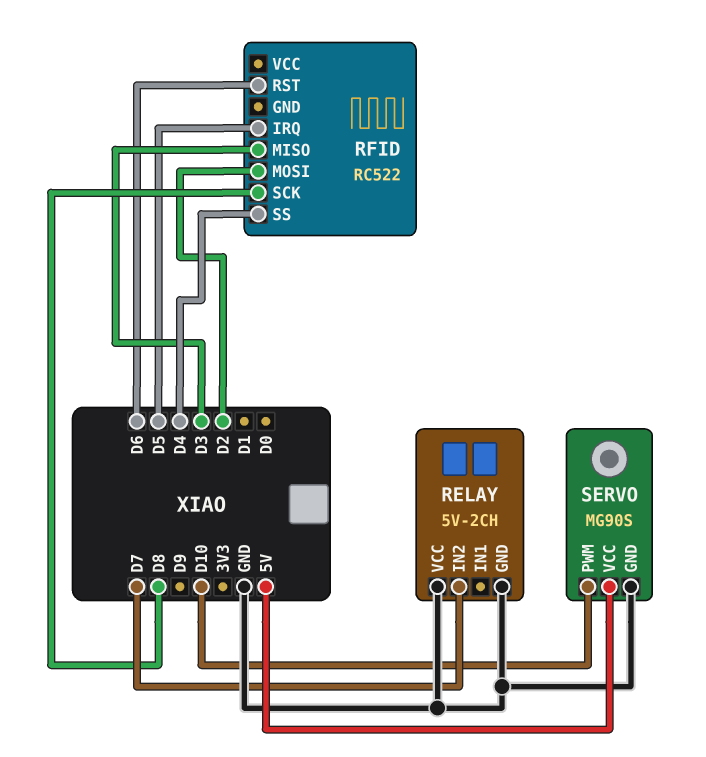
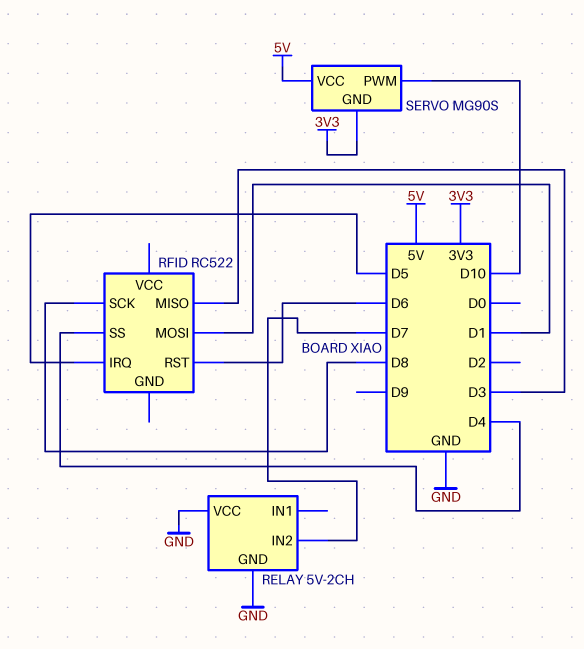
RFID pin MOSI: D2 -> D1
SERVO pin GND: GND -> 3V3

